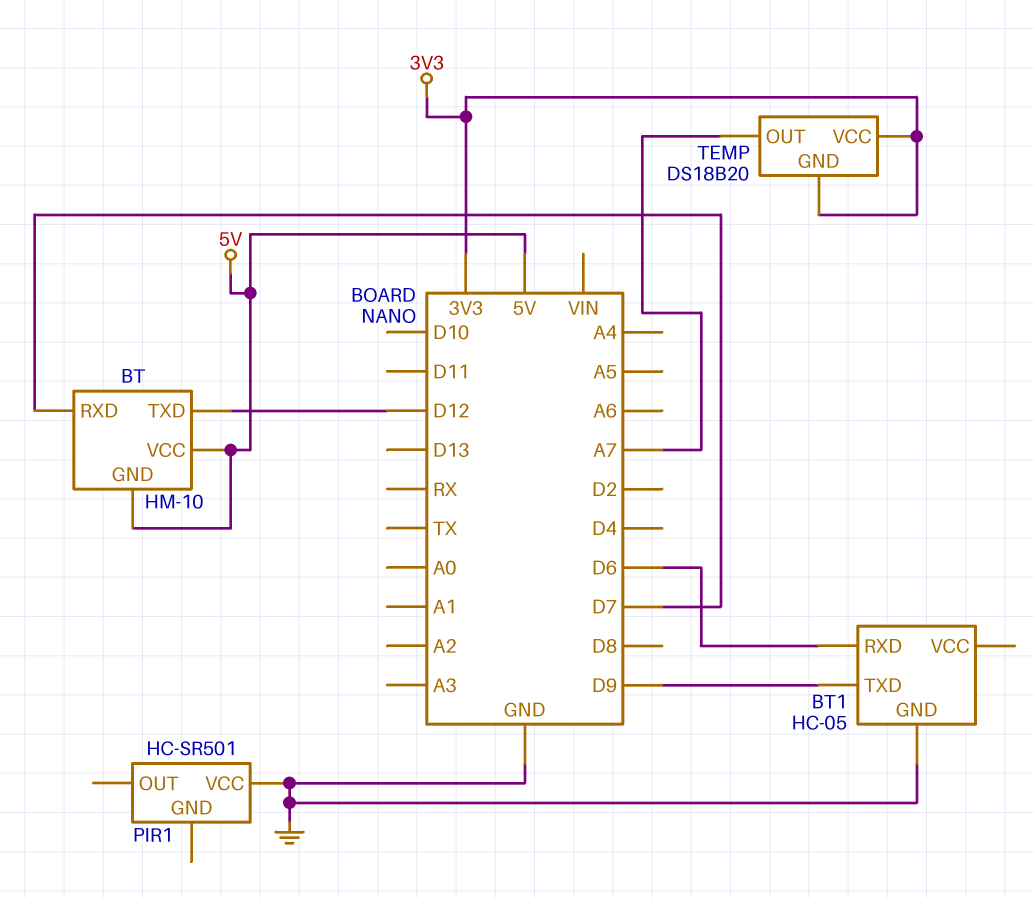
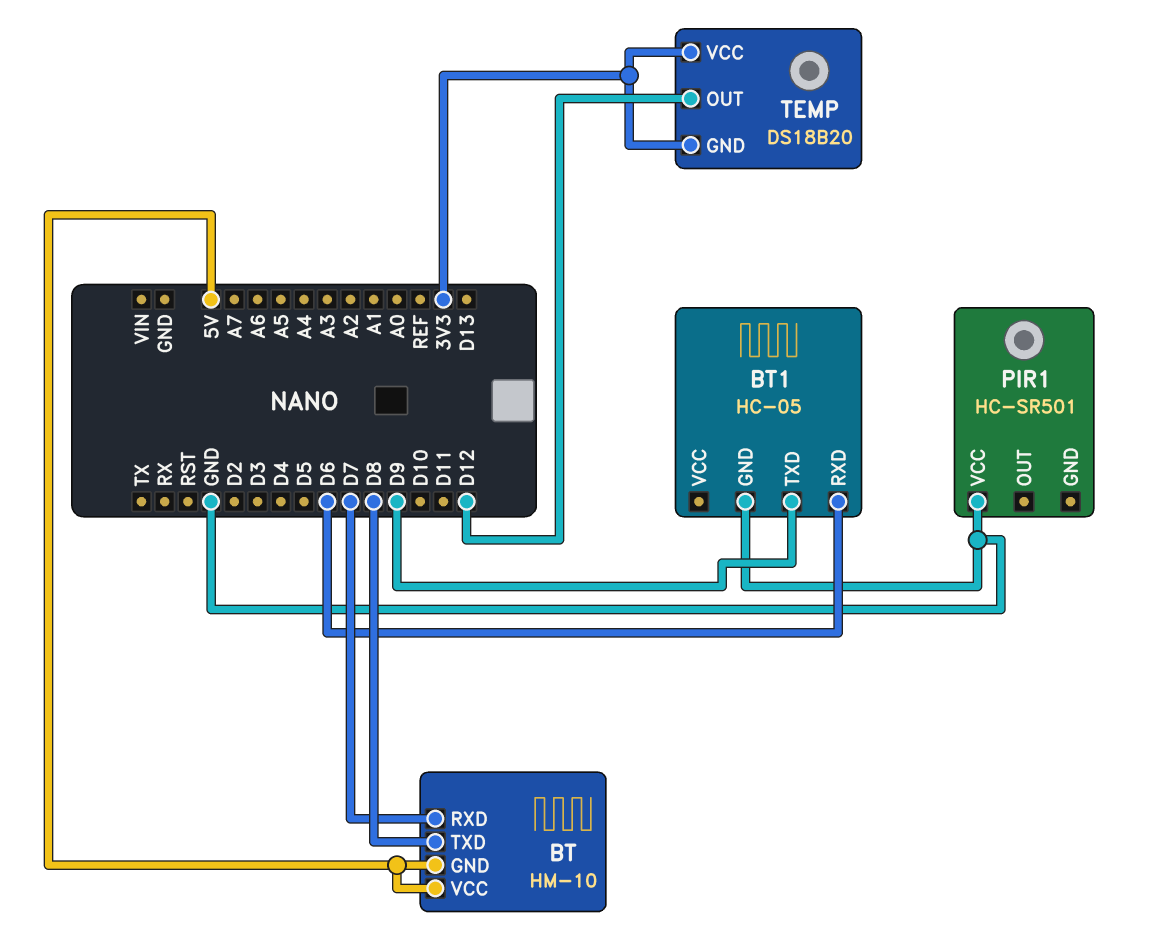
BT pin TXD: D12 -> D8
TEMP pin OUT: A7 -> D12

